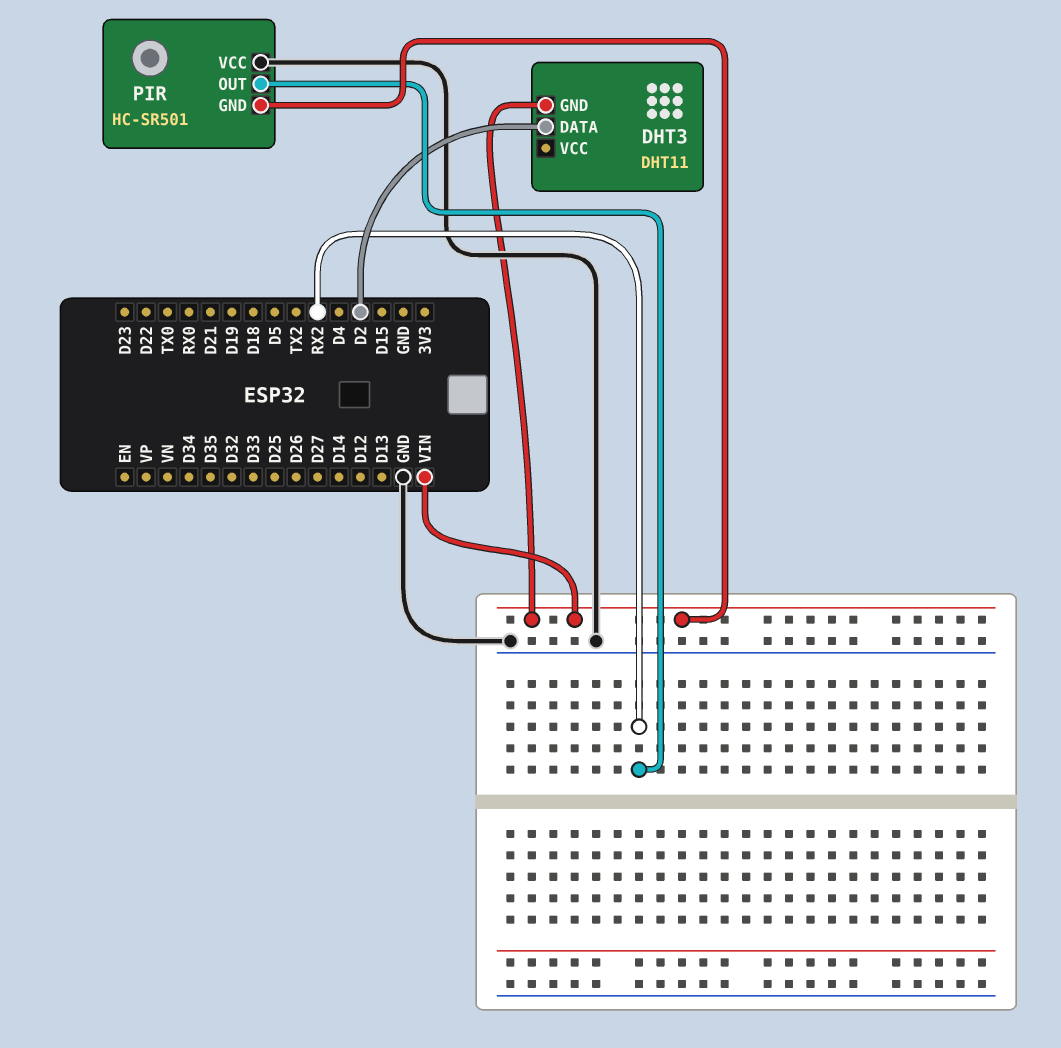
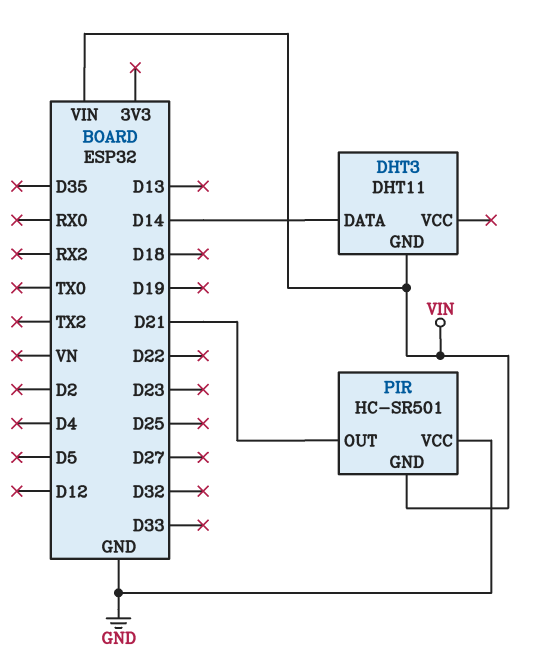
DHT3 pin DATA: D2 -> D14
PIR pin OUT: RX2 -> D21

